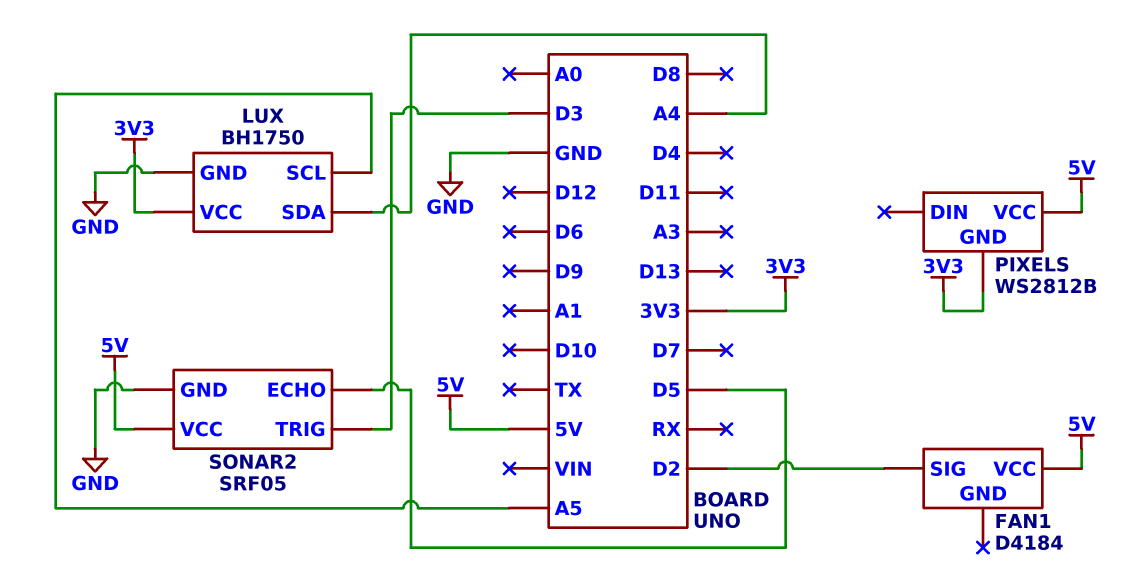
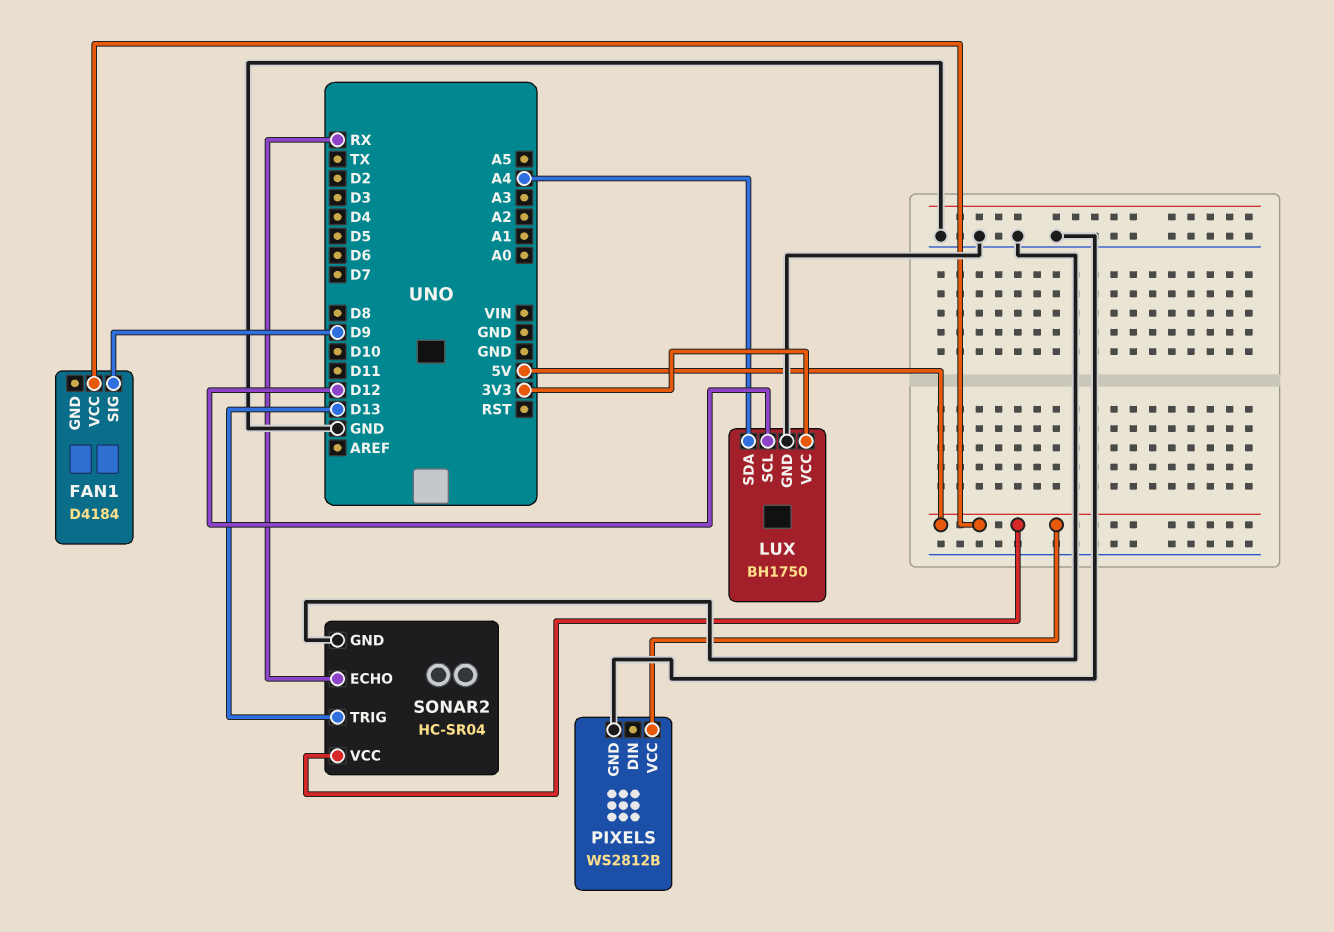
FAN1 pin SIG: D2 -> D9
LUX pin SCL: A5 -> D12
PIXELS pin GND: 3V3 -> GND
SONAR2: SRF05 -> HC-SR04
SONAR2 pin ECHO: D5 -> RX
SONAR2 pin TRIG: D3 -> D13

